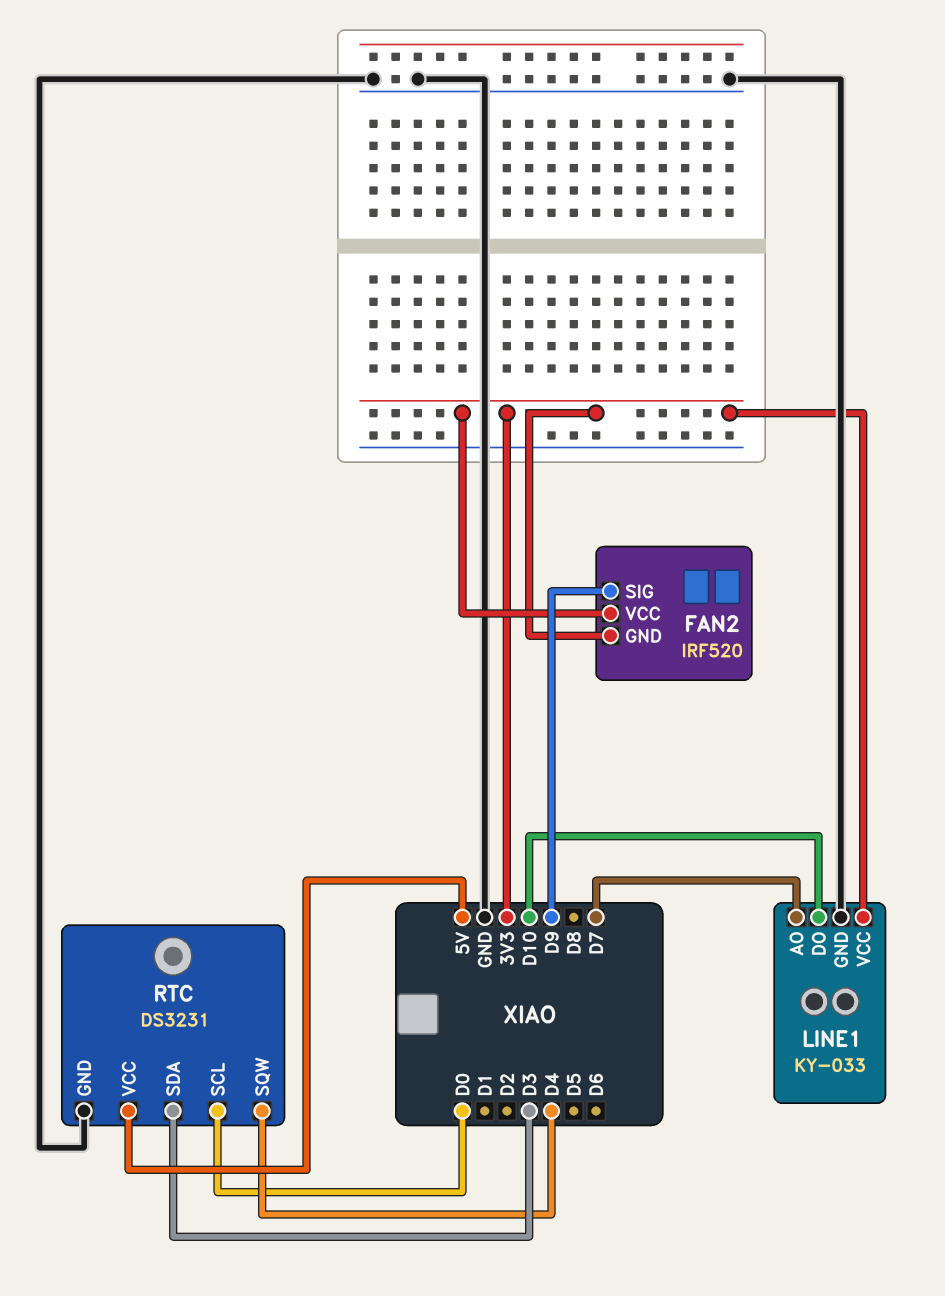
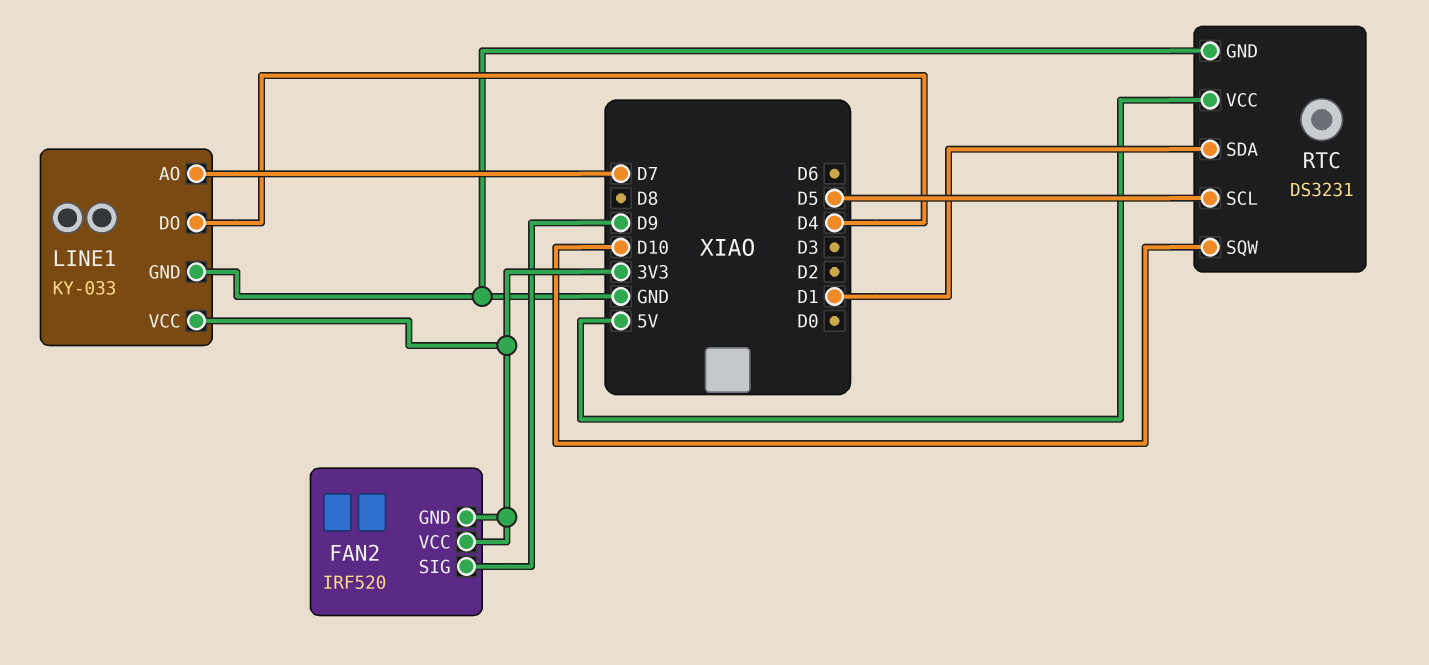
LINE1 pin DO: D10 -> D4
RTC pin SCL: D0 -> D5
RTC pin SDA: D3 -> D1
RTC pin SQW: D4 -> D10

